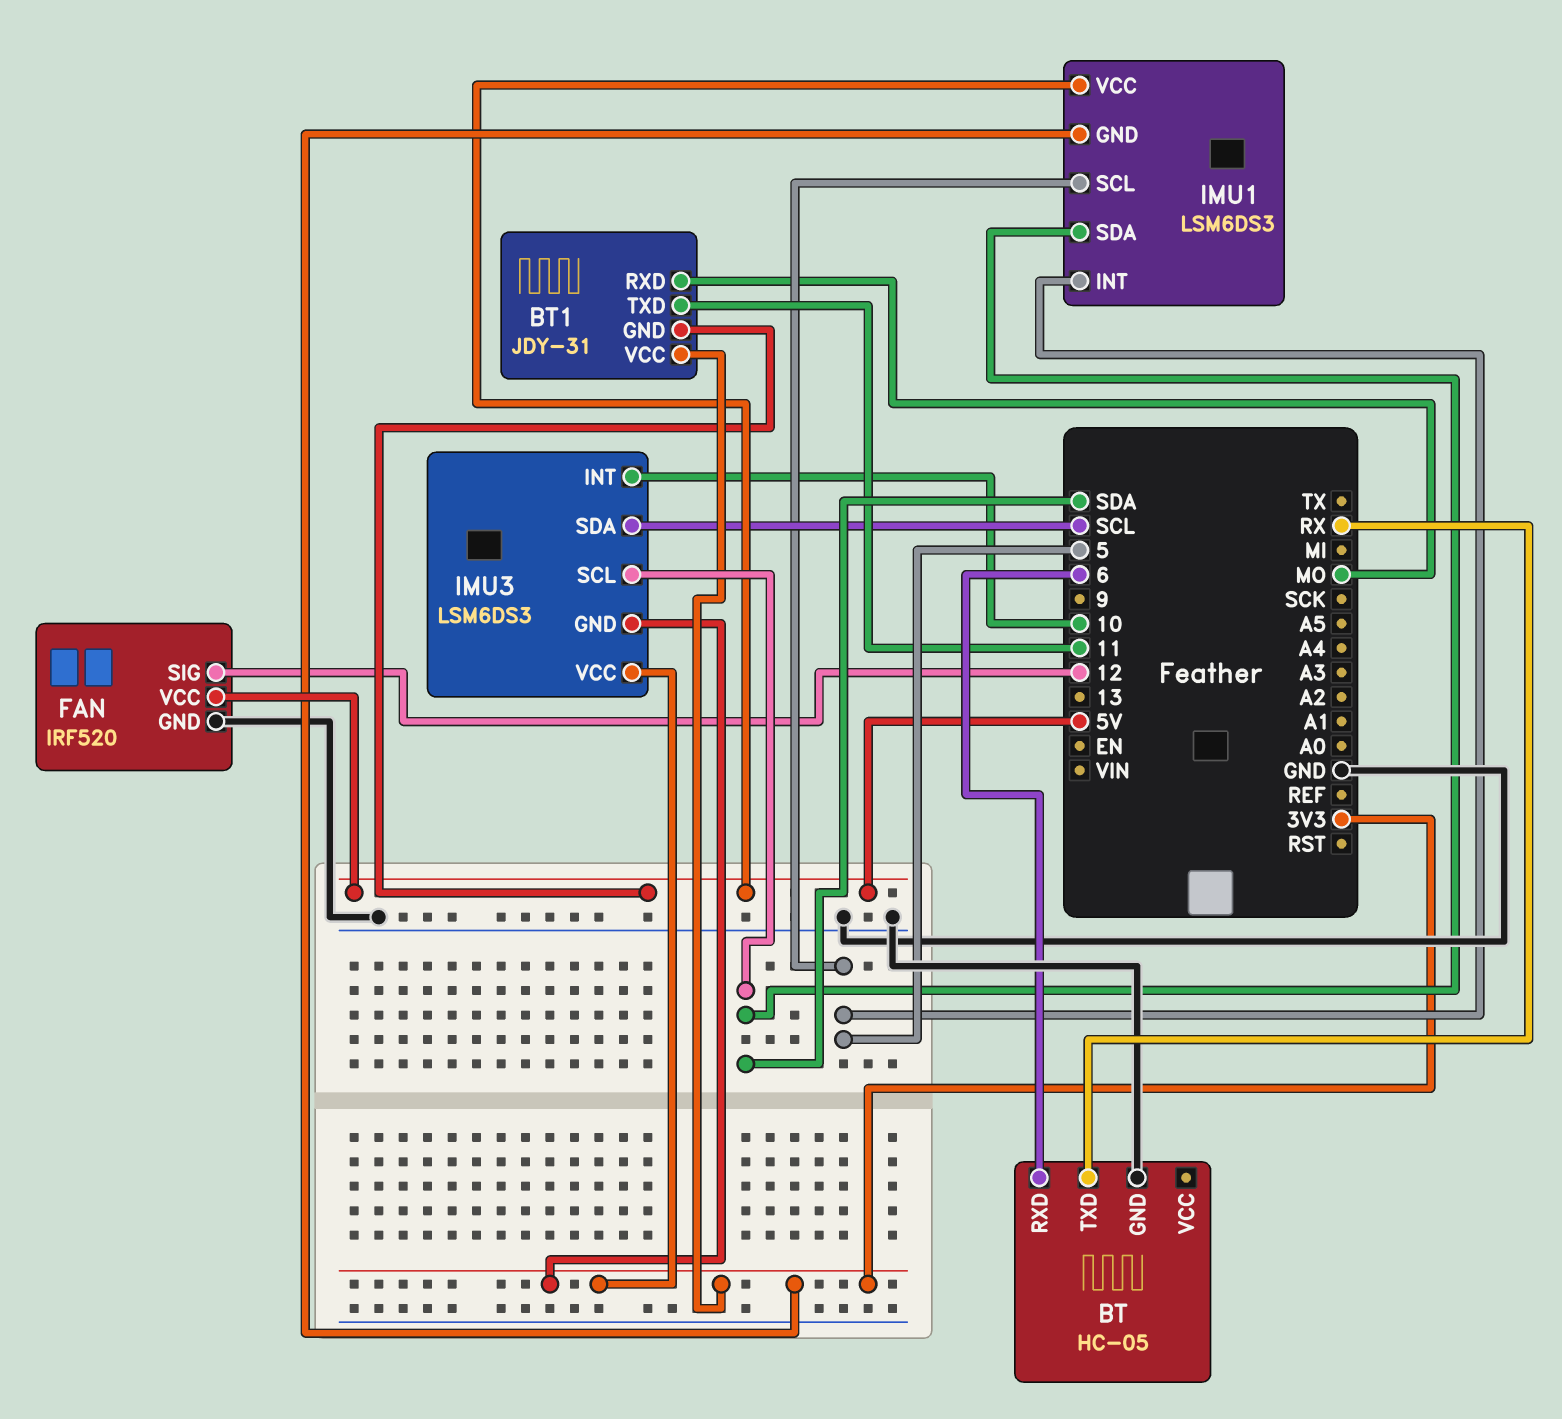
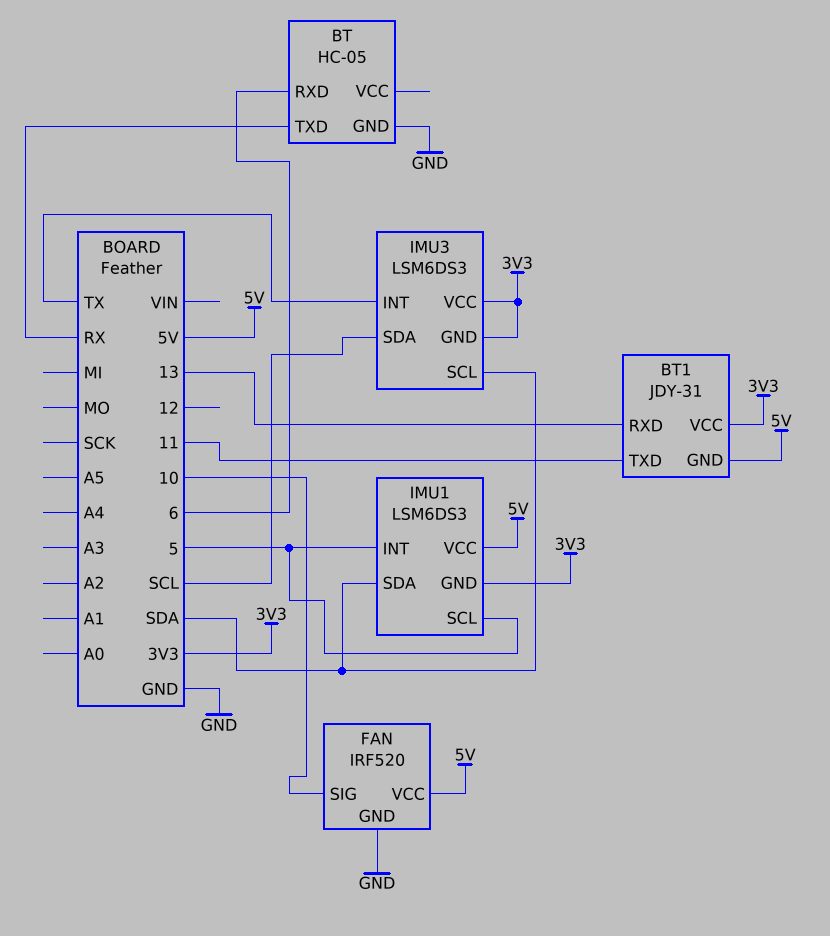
BT1 pin RXD: MO -> 13
FAN pin SIG: 12 -> 10
IMU3 pin INT: 10 -> TX

